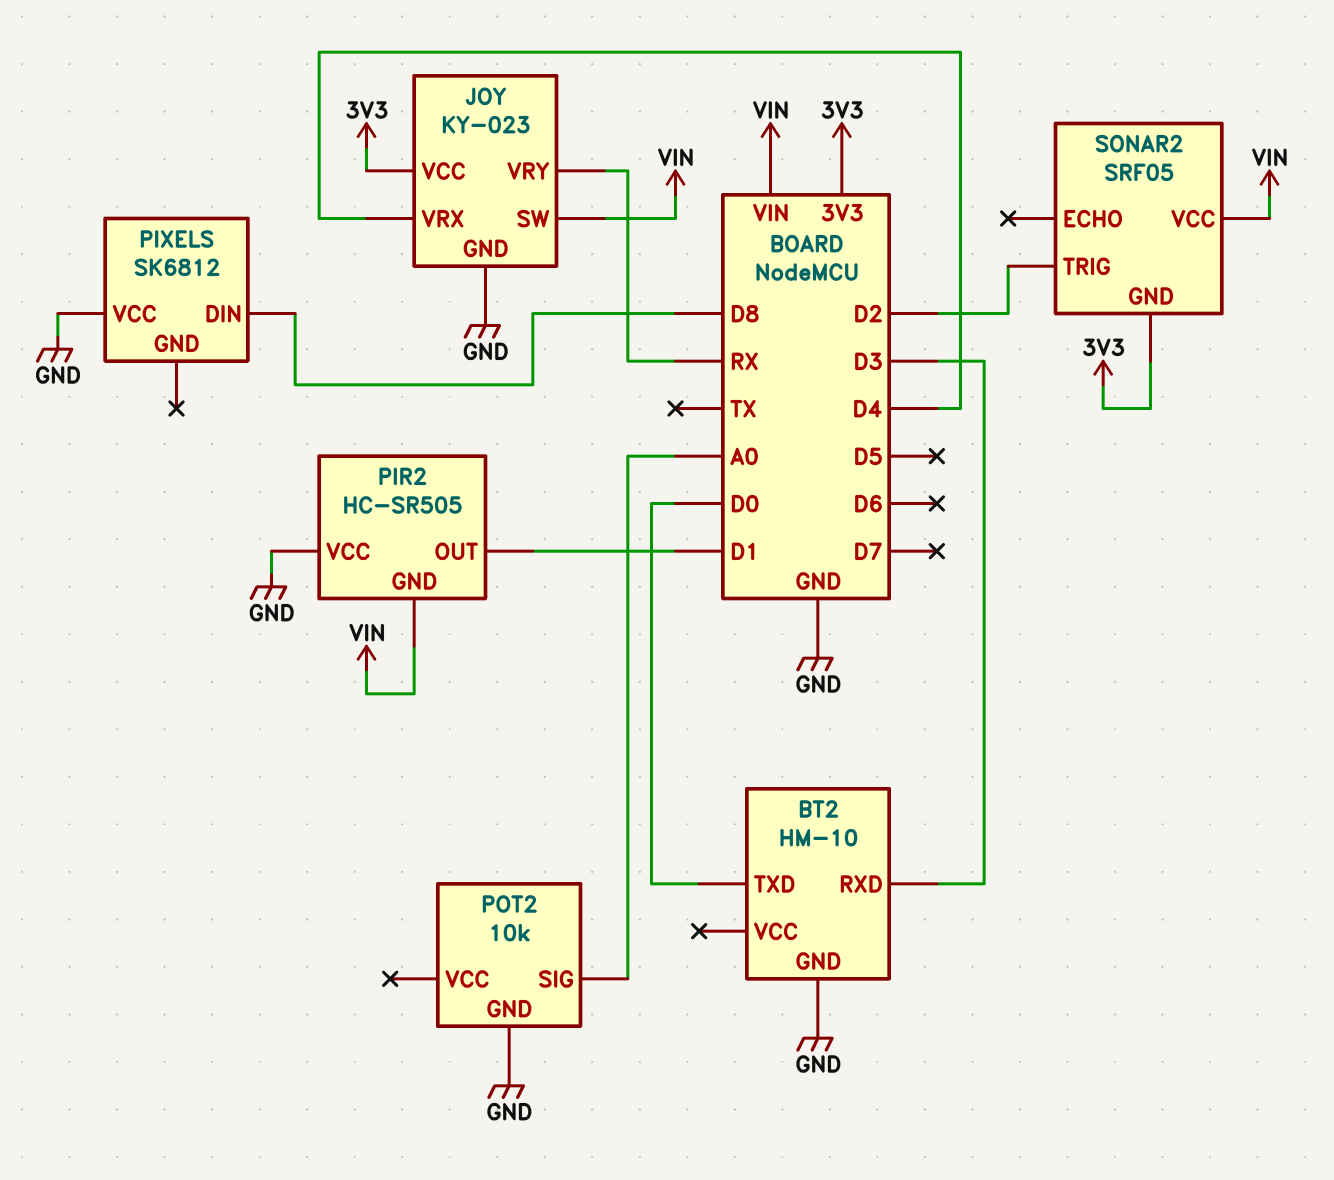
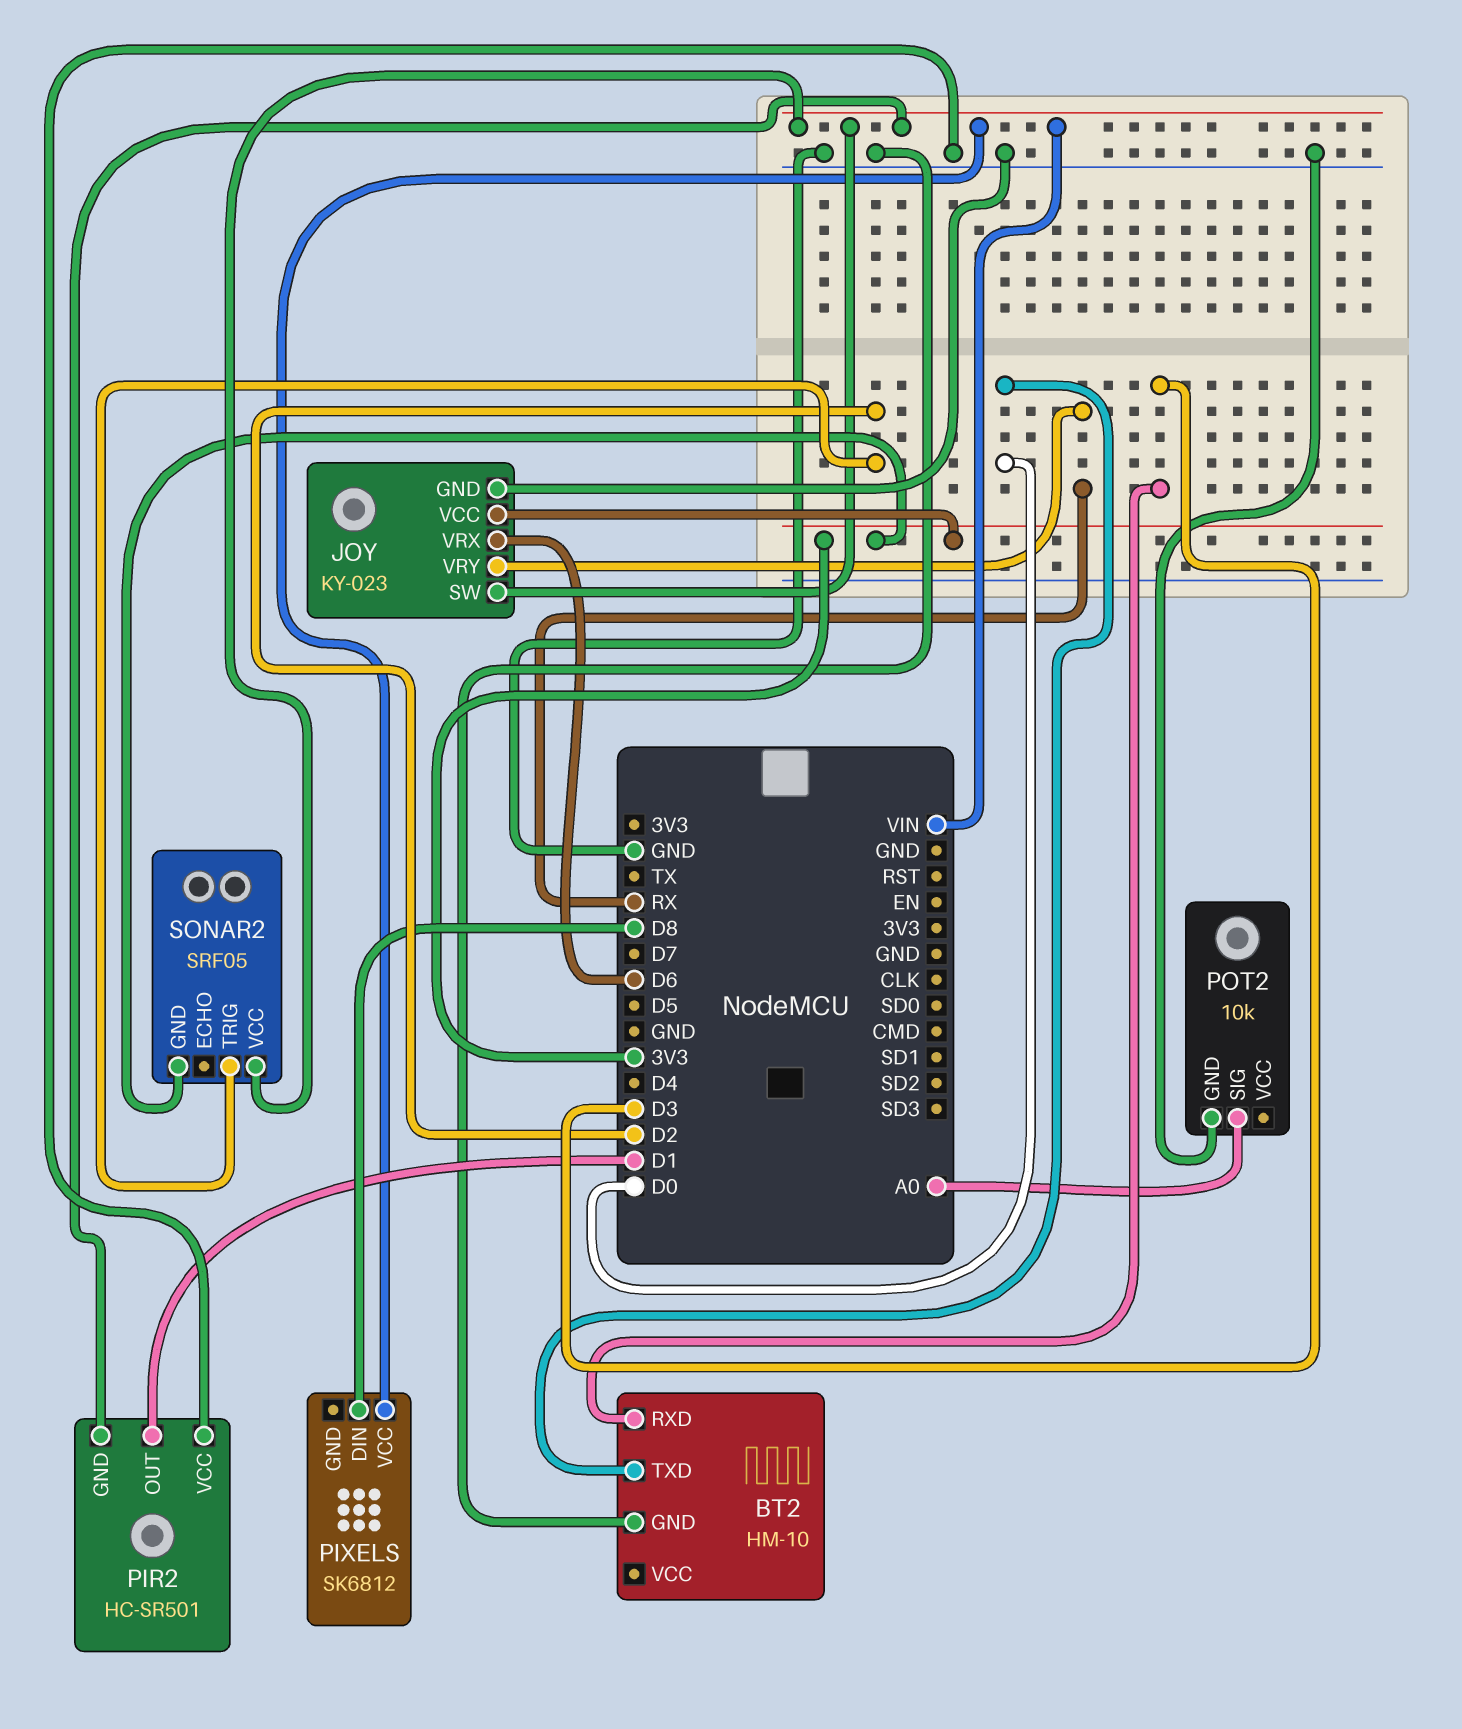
JOY pin VRX: D4 -> D6
PIR2: HC-SR505 -> HC-SR501
PIXELS pin VCC: GND -> VIN

